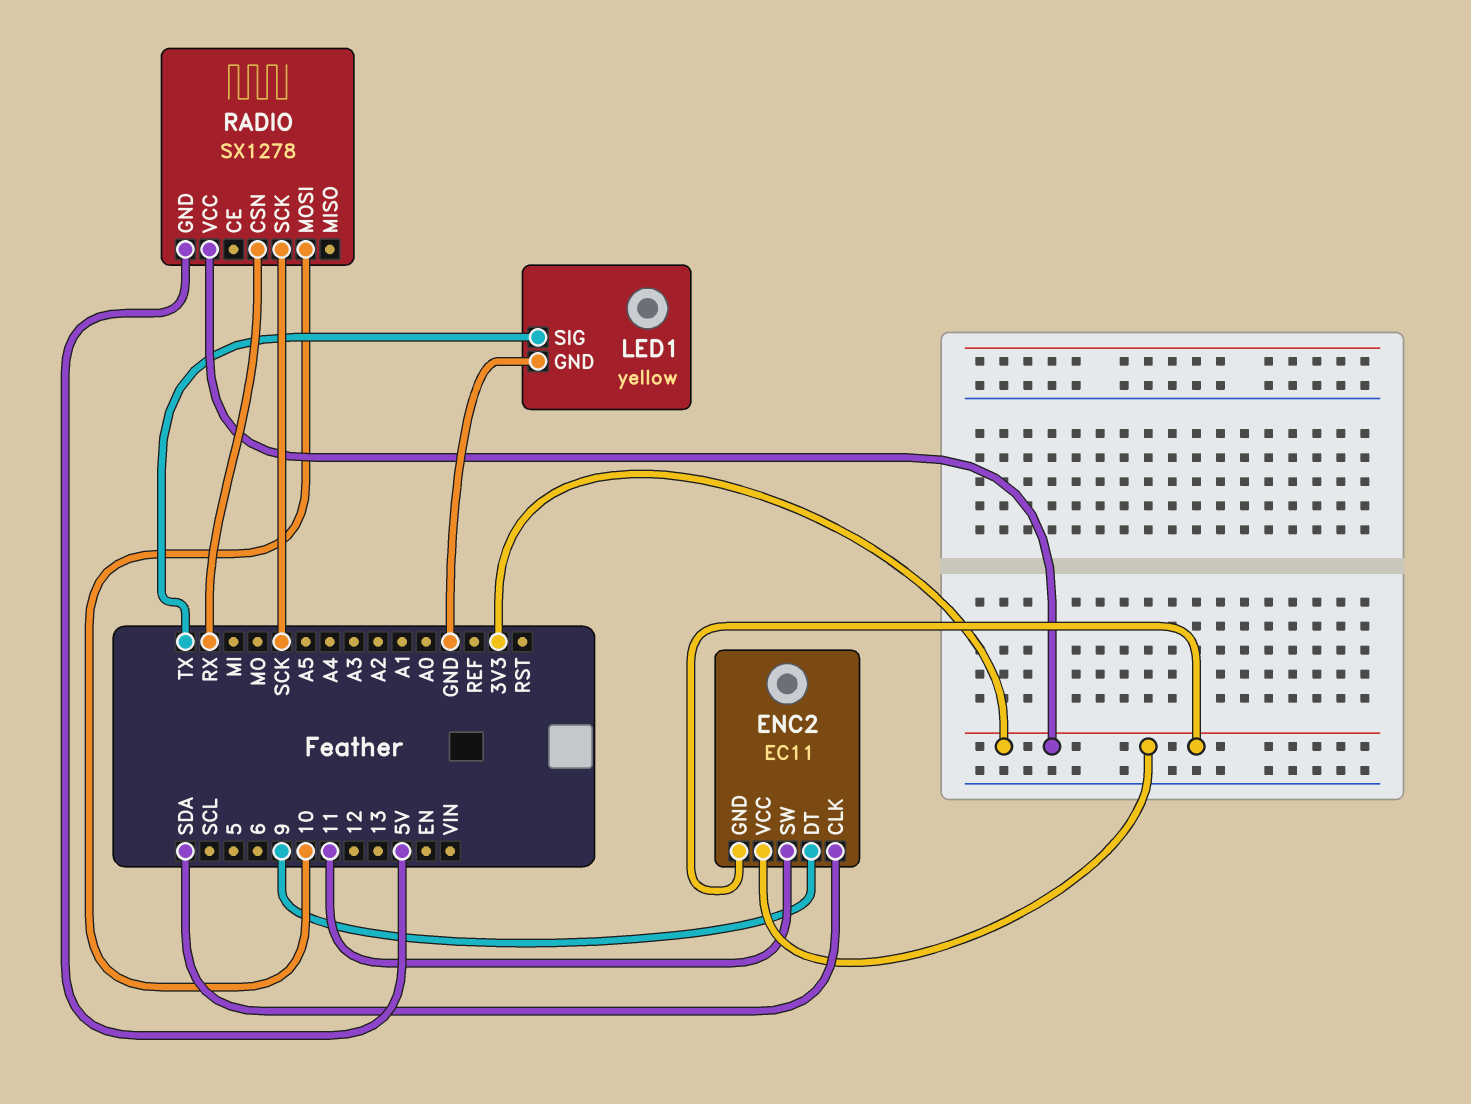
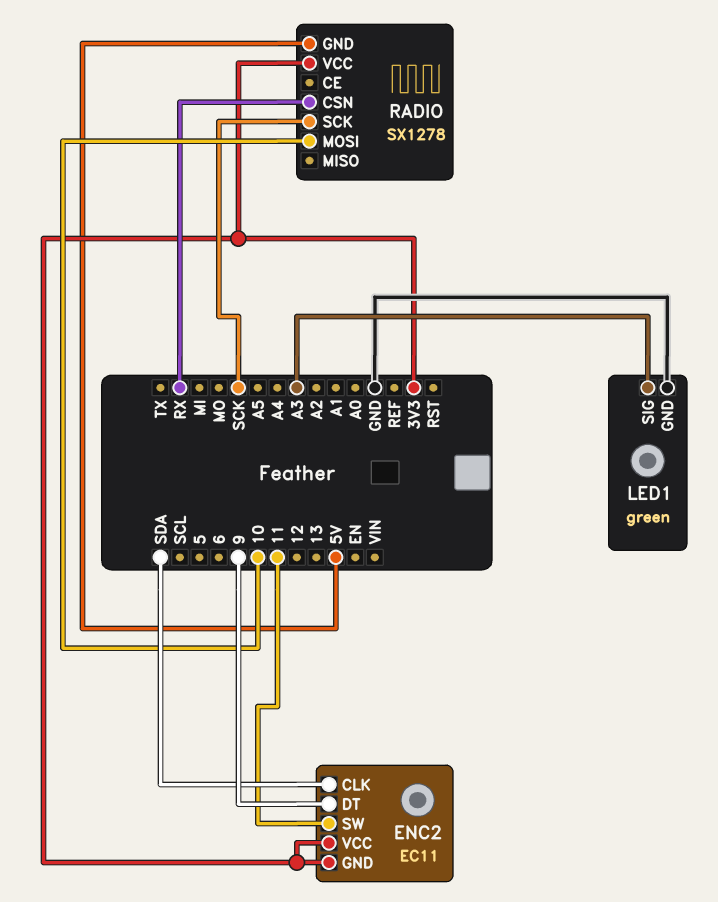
LED1: yellow -> green
LED1 pin SIG: TX -> A3

